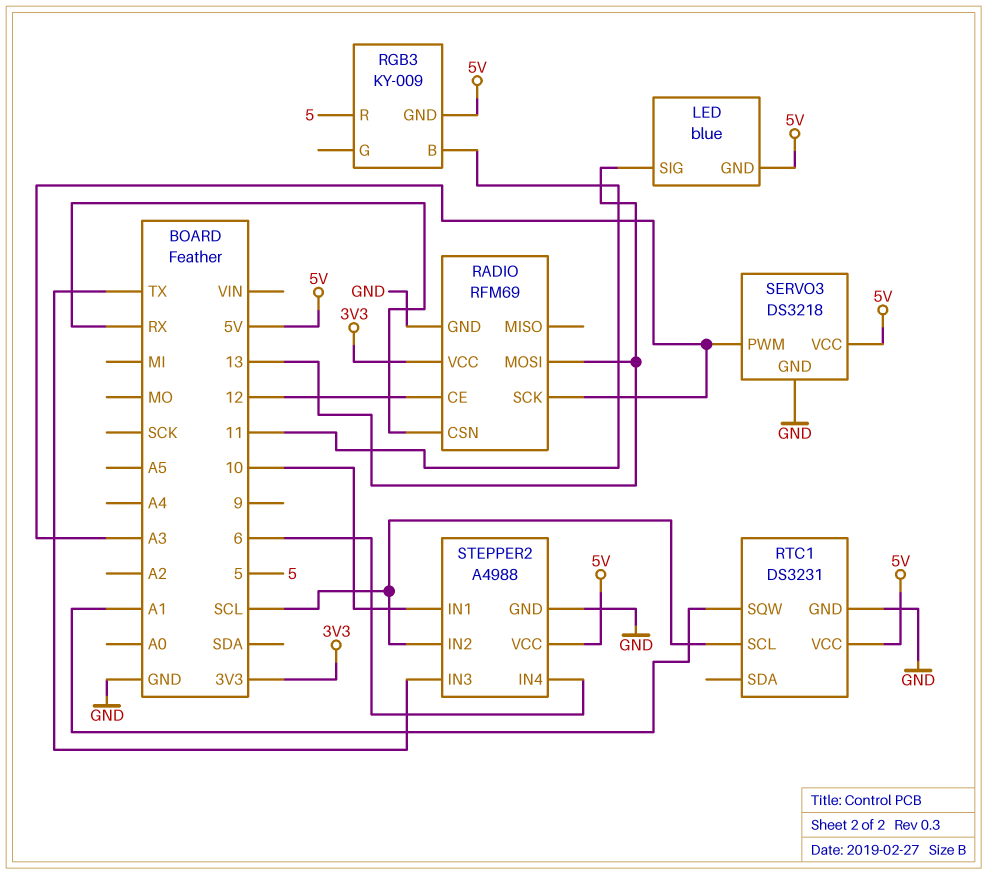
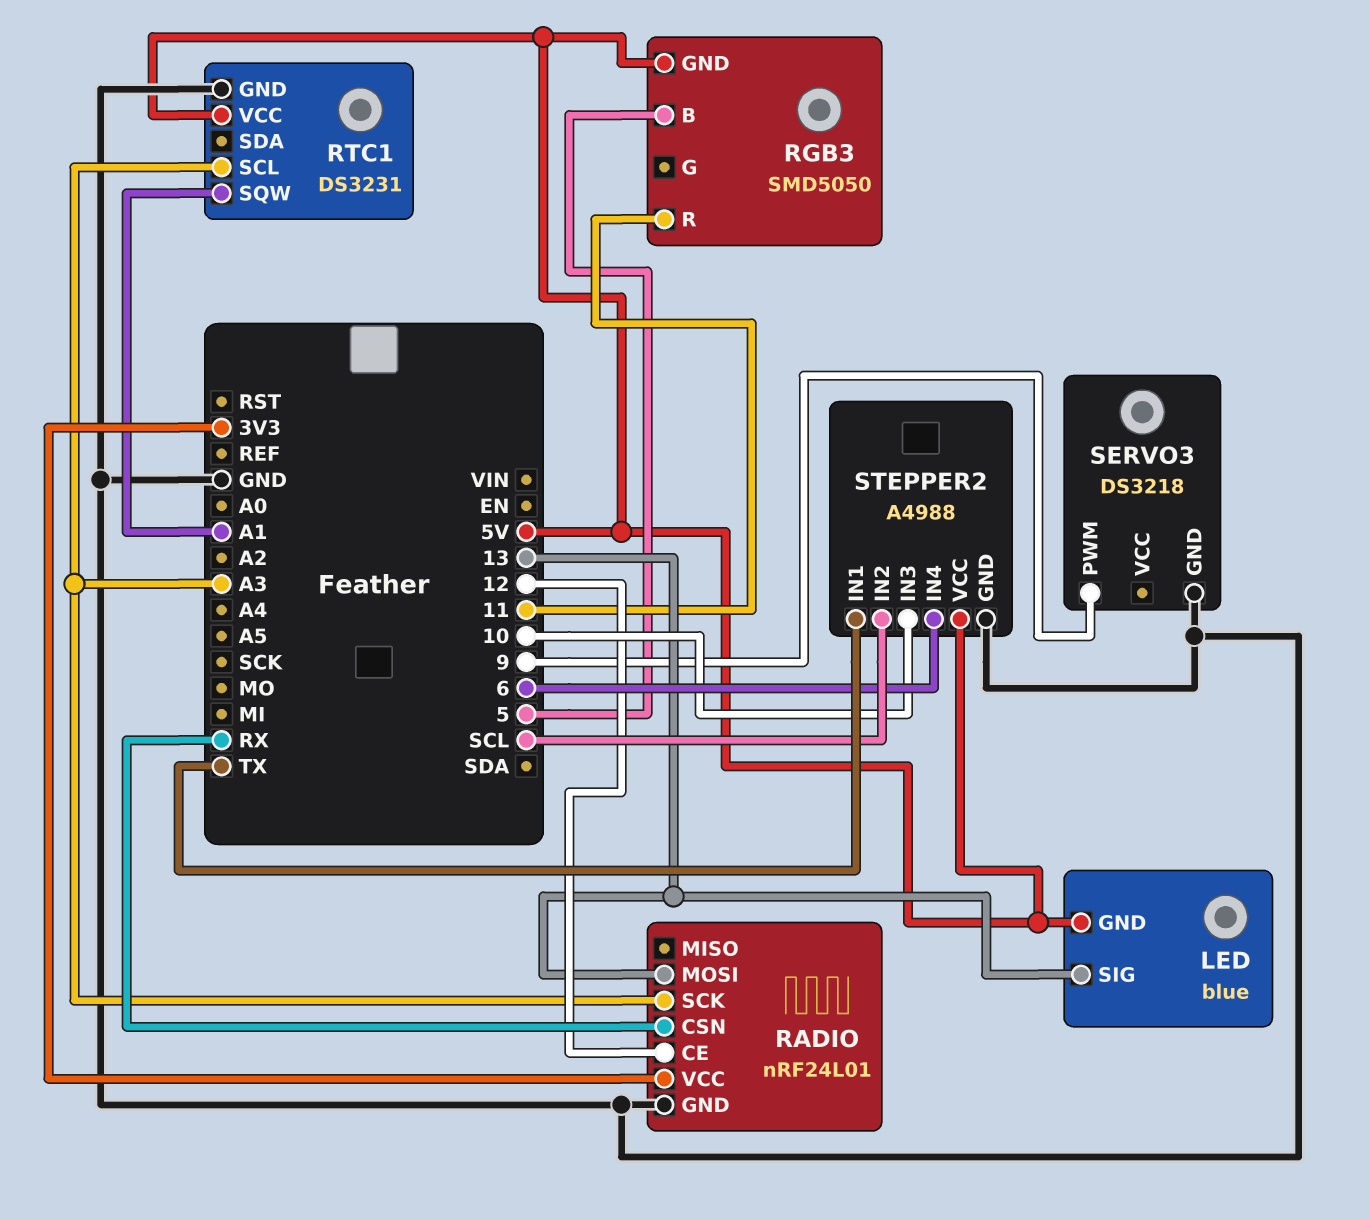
RADIO: RFM69 -> nRF24L01
RGB3: KY-009 -> SMD5050
RGB3 pin B: 11 -> 5
RGB3 pin R: 5 -> 11
RTC1 pin SCL: SCL -> A3
SERVO3 pin PWM: A3 -> 9
SERVO3 pin VCC: 5V -> none
STEPPER2 pin IN1: 10 -> TX
STEPPER2 pin IN3: TX -> 10

